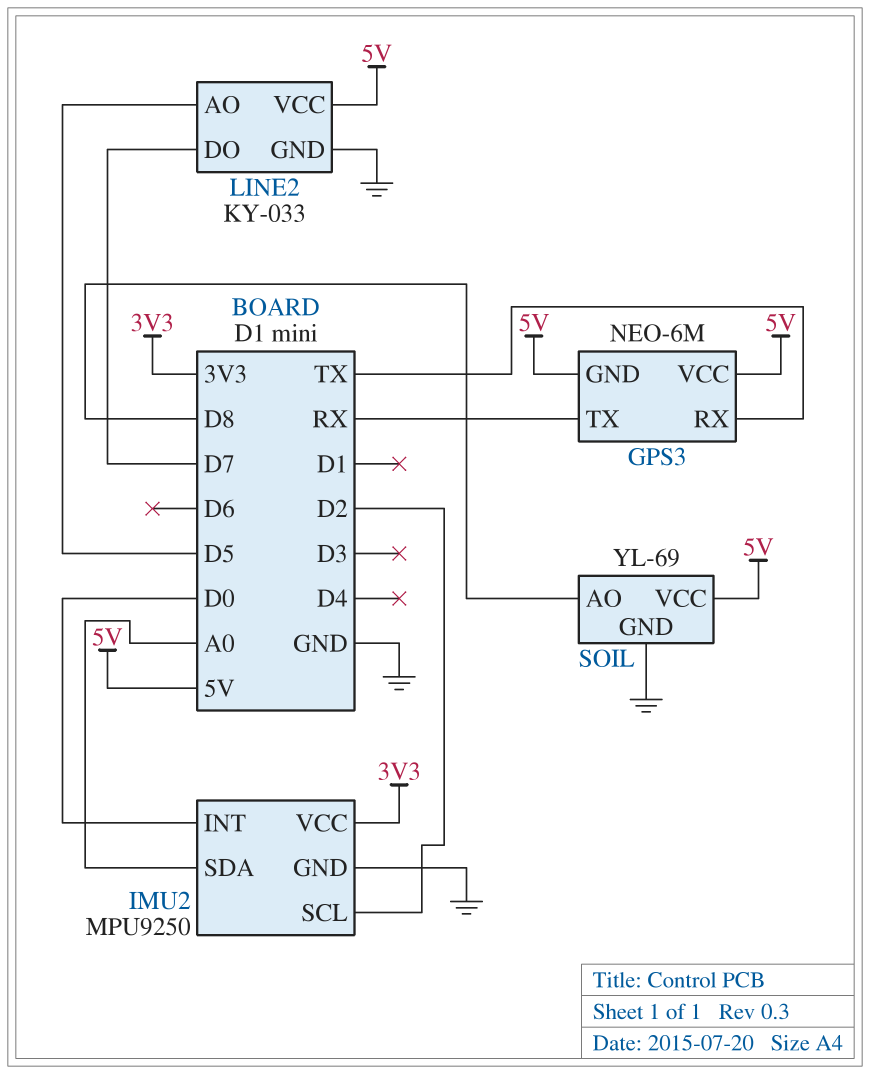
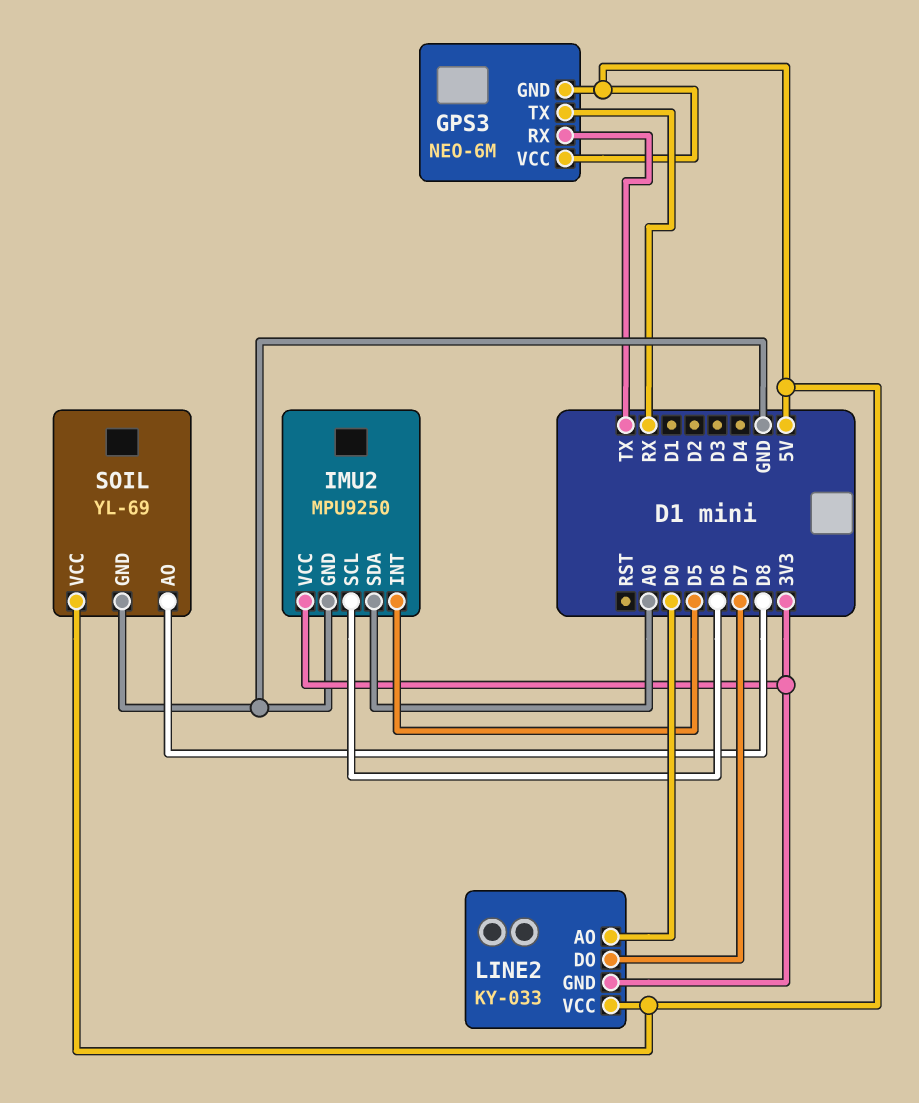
IMU2 pin INT: D0 -> D5
IMU2 pin SCL: D2 -> D6
LINE2 pin AO: D5 -> D0
LINE2 pin GND: GND -> 3V3

